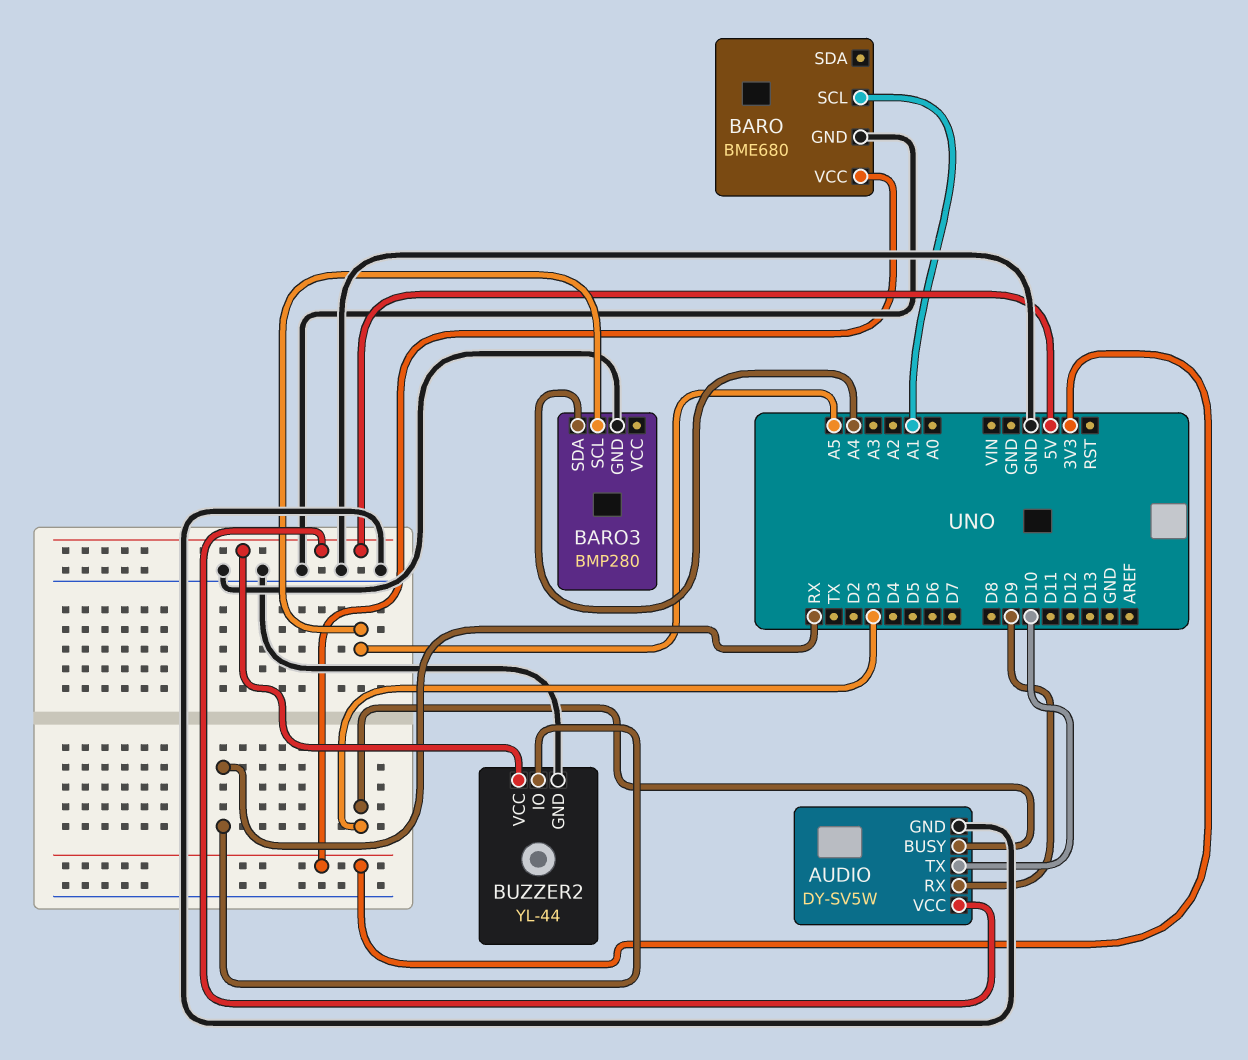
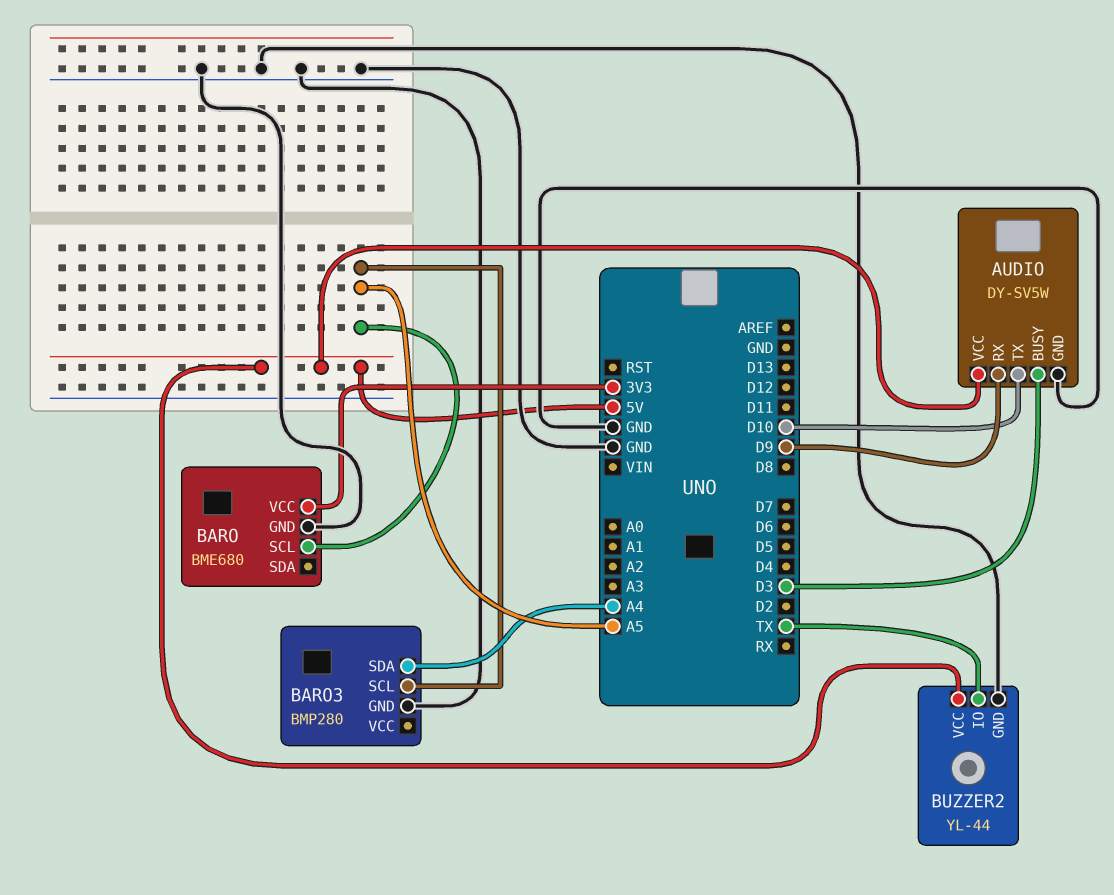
BARO pin SCL: A1 -> A5
BUZZER2 pin IO: RX -> TX

